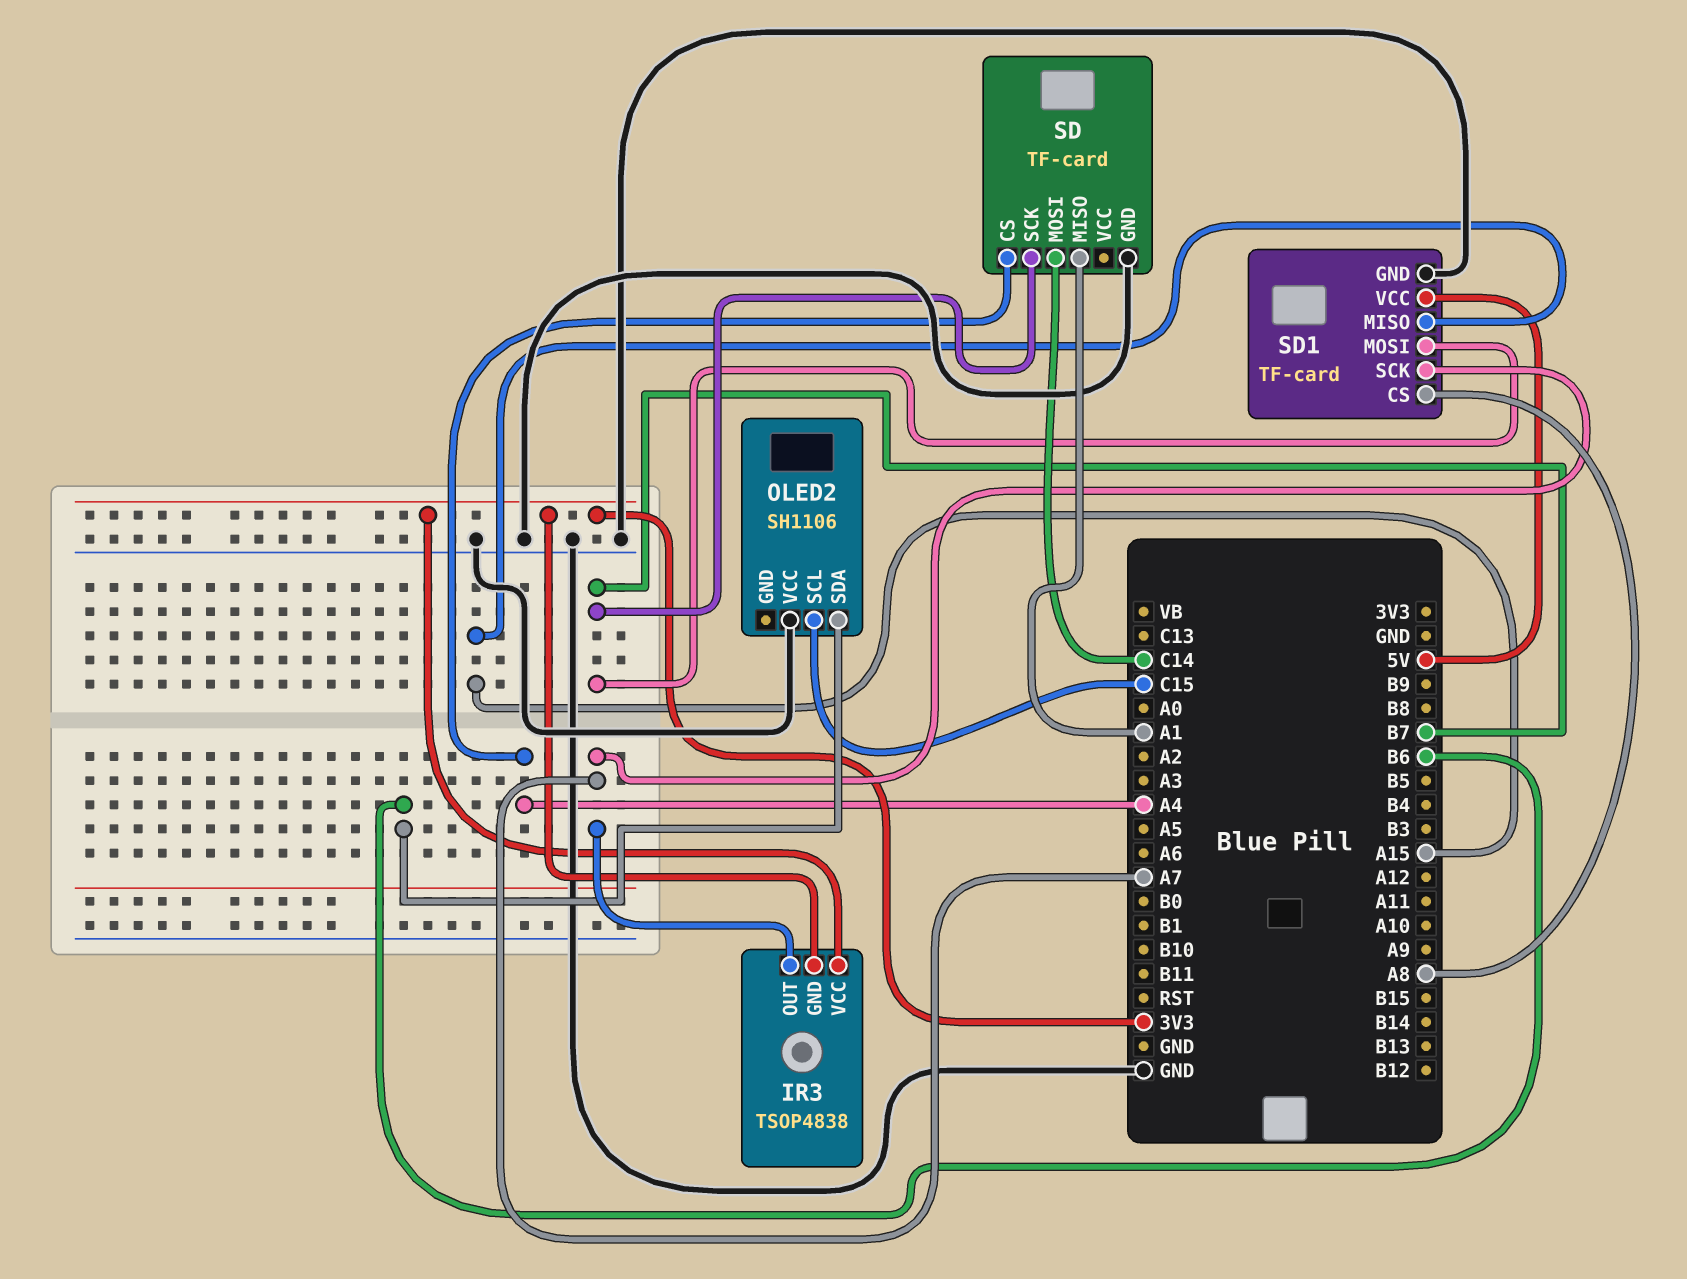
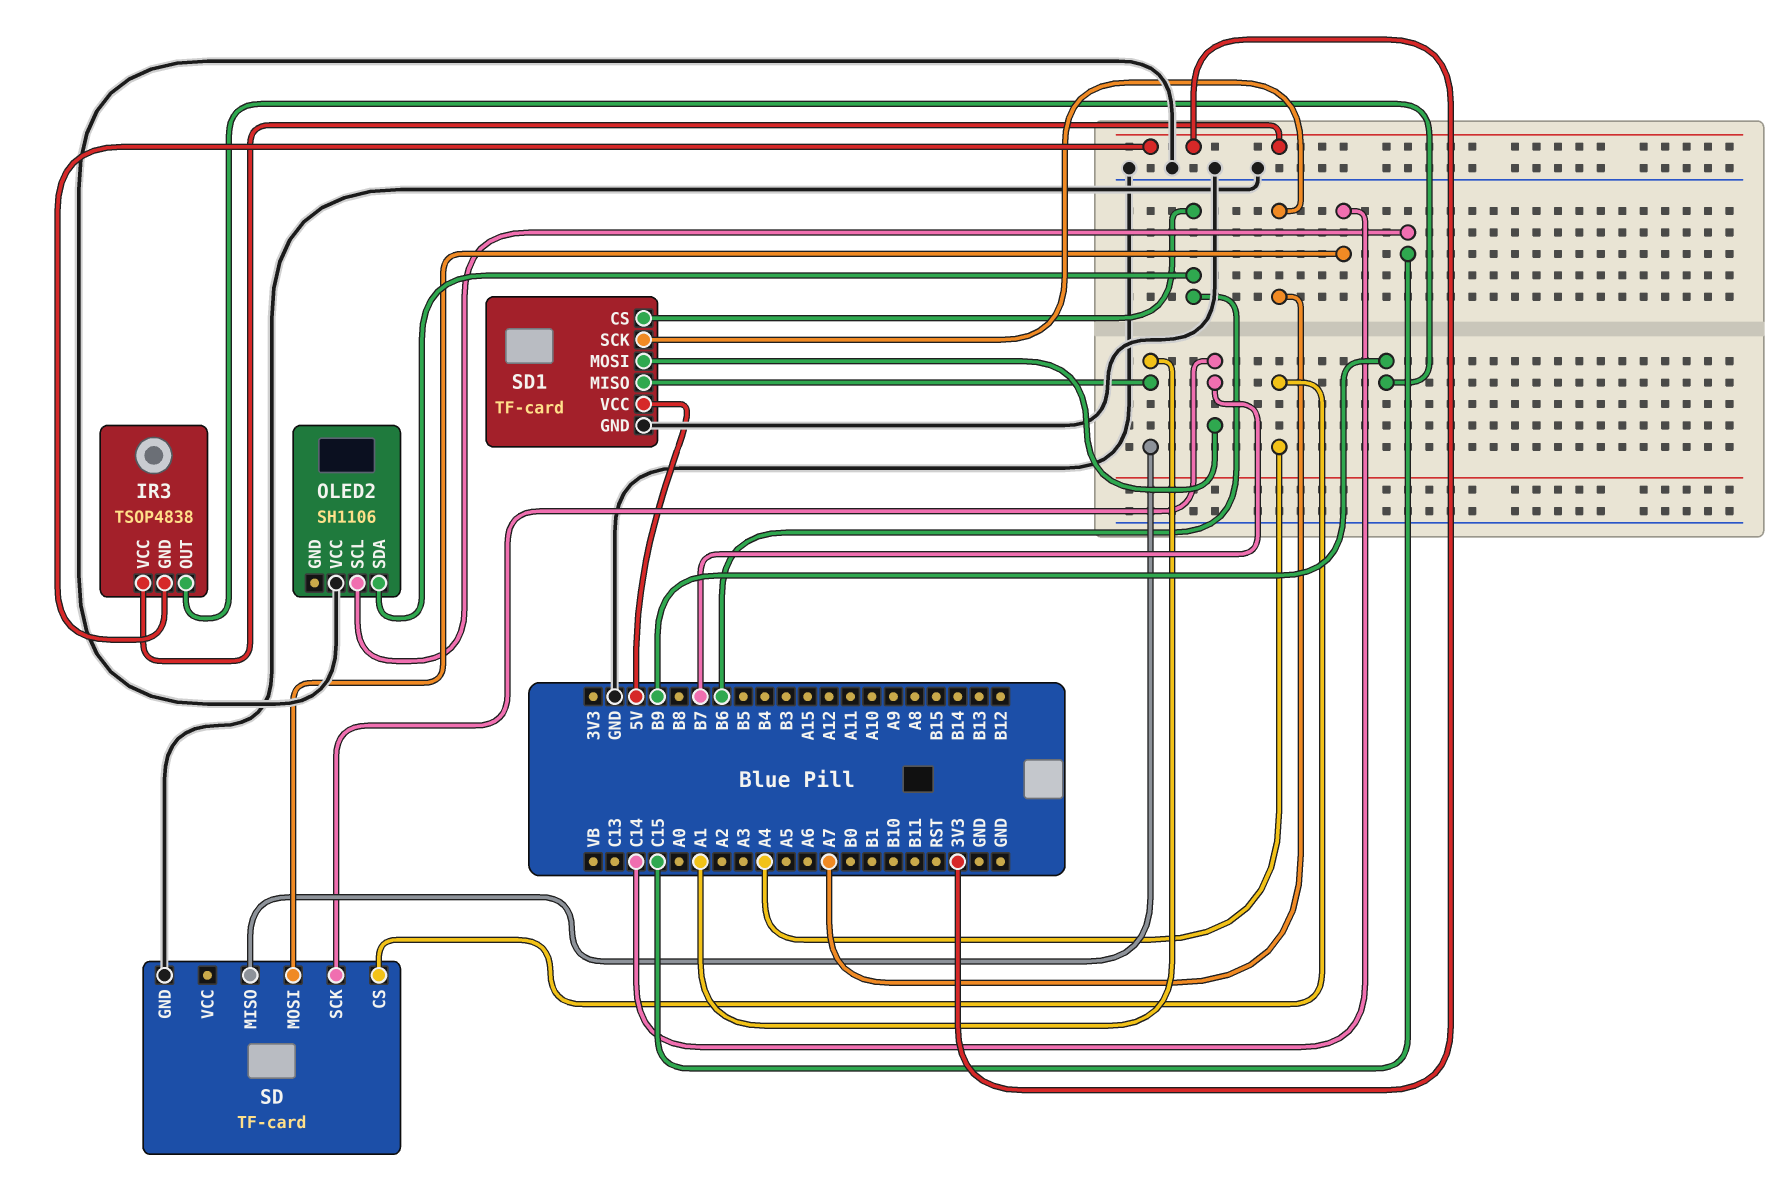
IR3 pin OUT: A7 -> B9
SD1 pin CS: A8 -> B6
SD1 pin MISO: A15 -> A1

